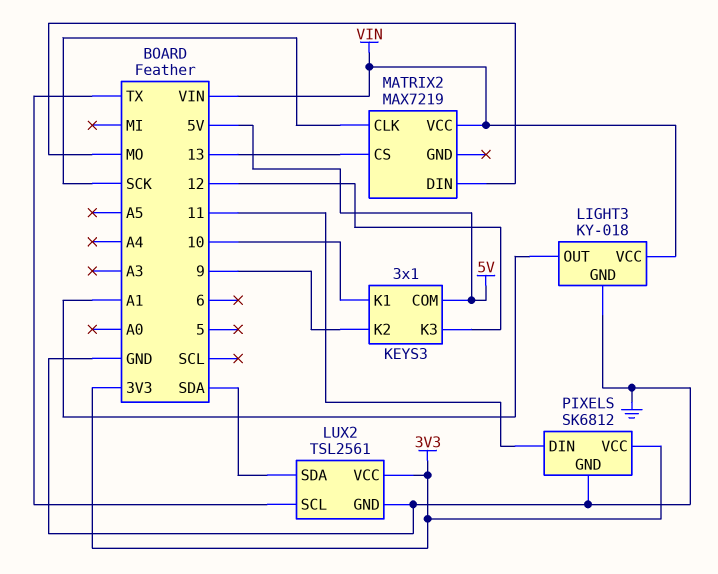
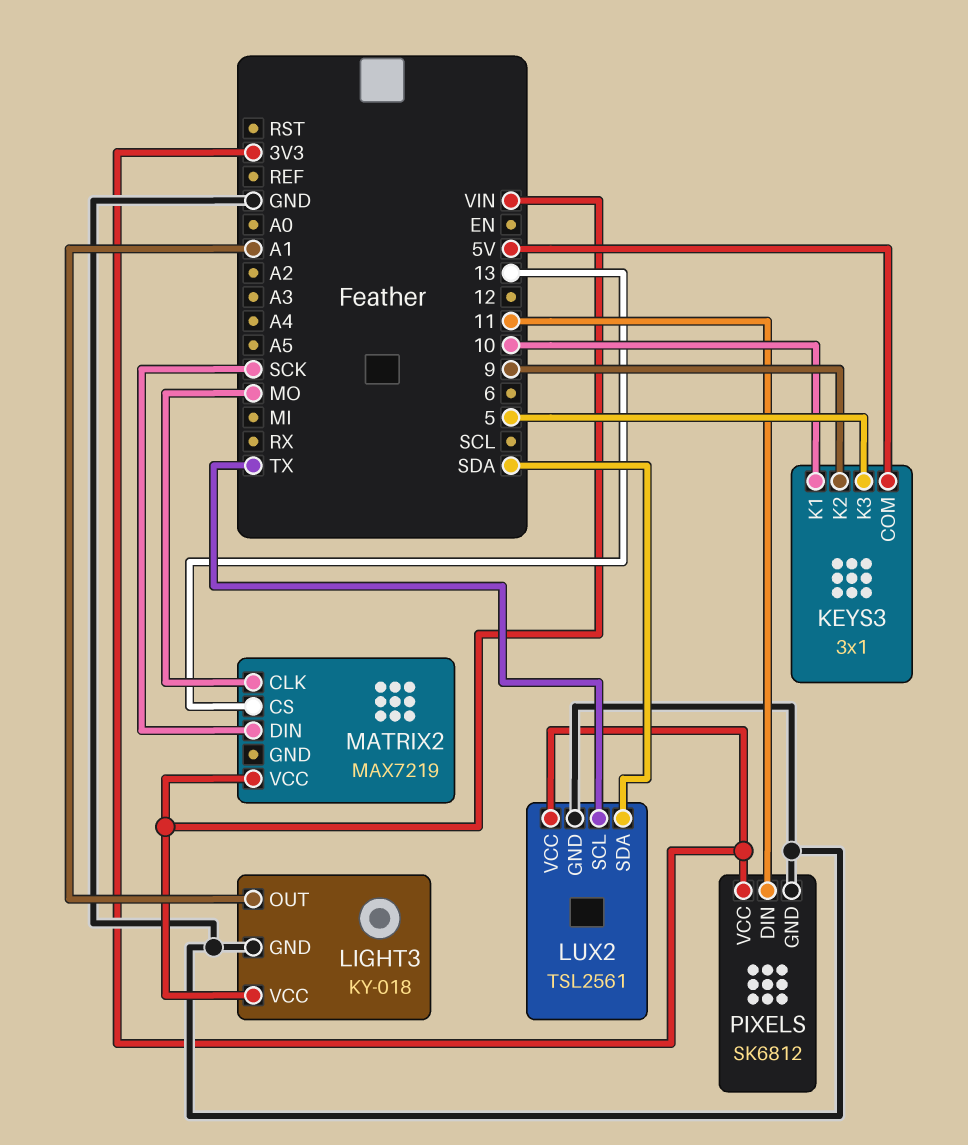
KEYS3 pin K3: 12 -> 5
MATRIX2 pin CLK: SCK -> MO
MATRIX2 pin DIN: MO -> SCK

